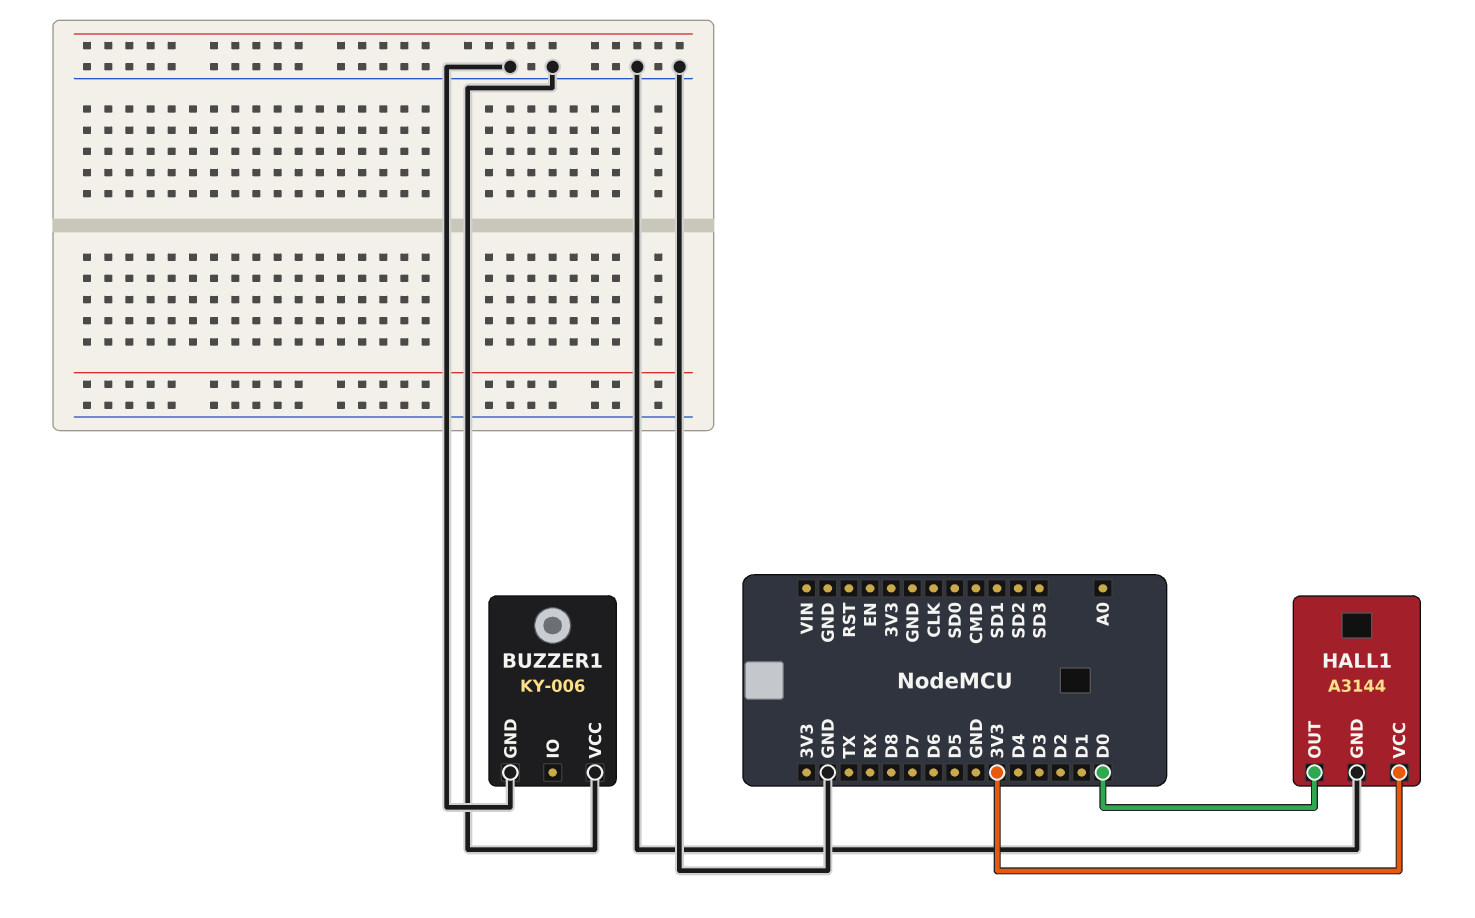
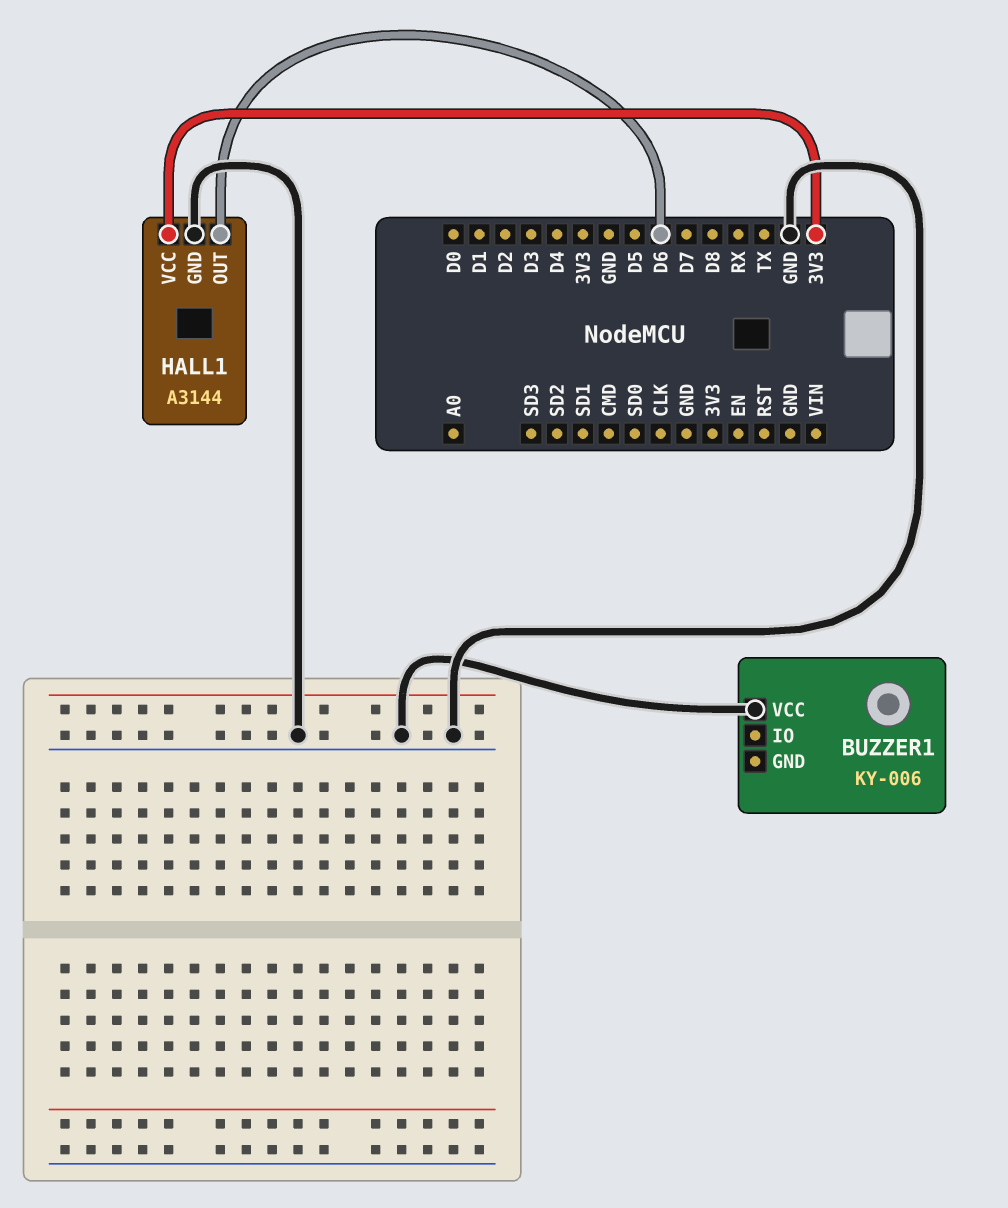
BUZZER1 pin GND: GND -> none
HALL1 pin OUT: D0 -> D6

